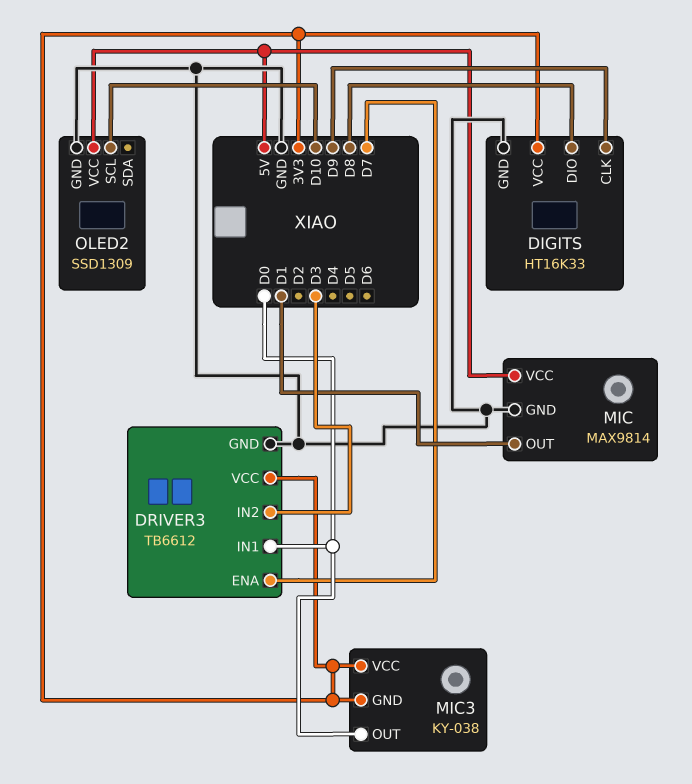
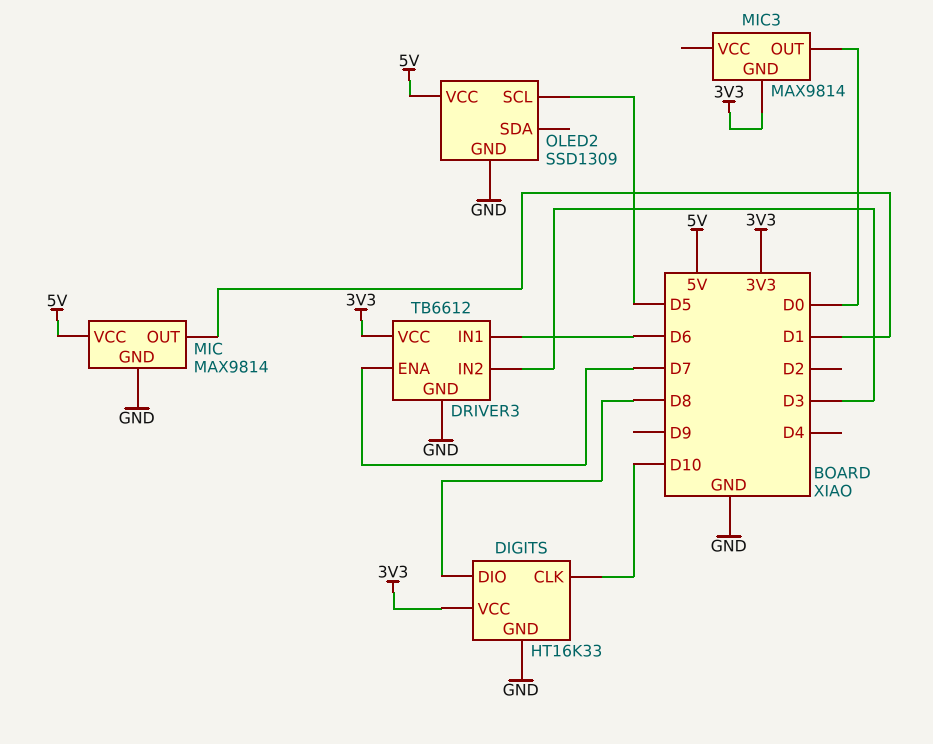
DIGITS pin CLK: D9 -> D10
DRIVER3 pin IN1: D0 -> D6
MIC3: KY-038 -> MAX9814
MIC3 pin VCC: 3V3 -> none
OLED2 pin SCL: D10 -> D5

